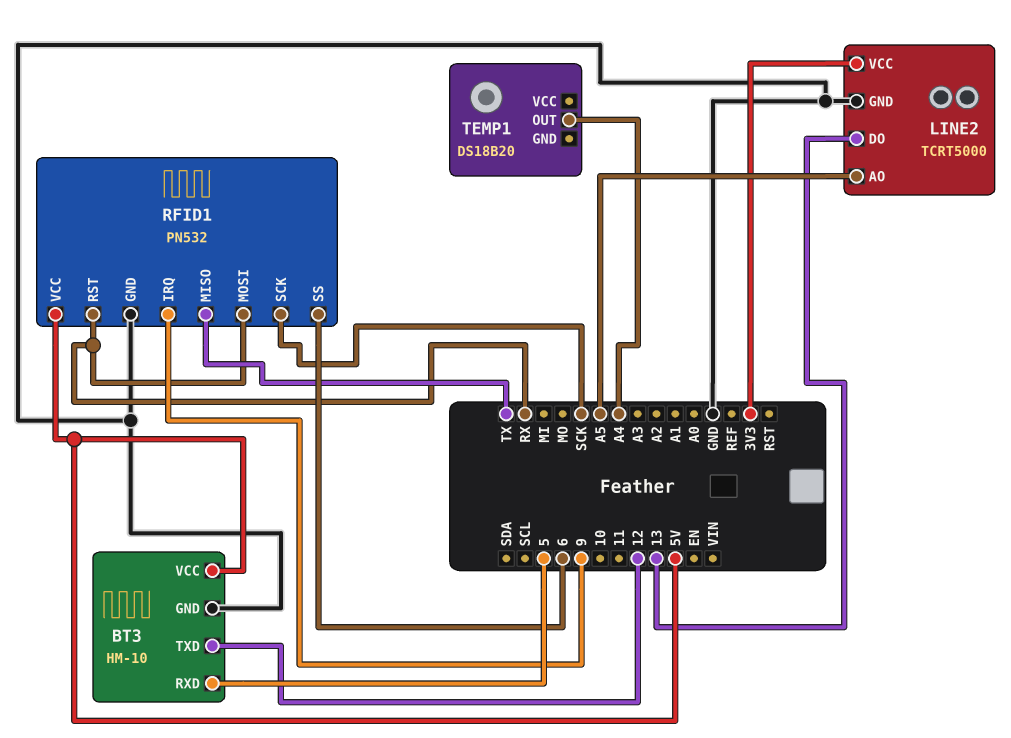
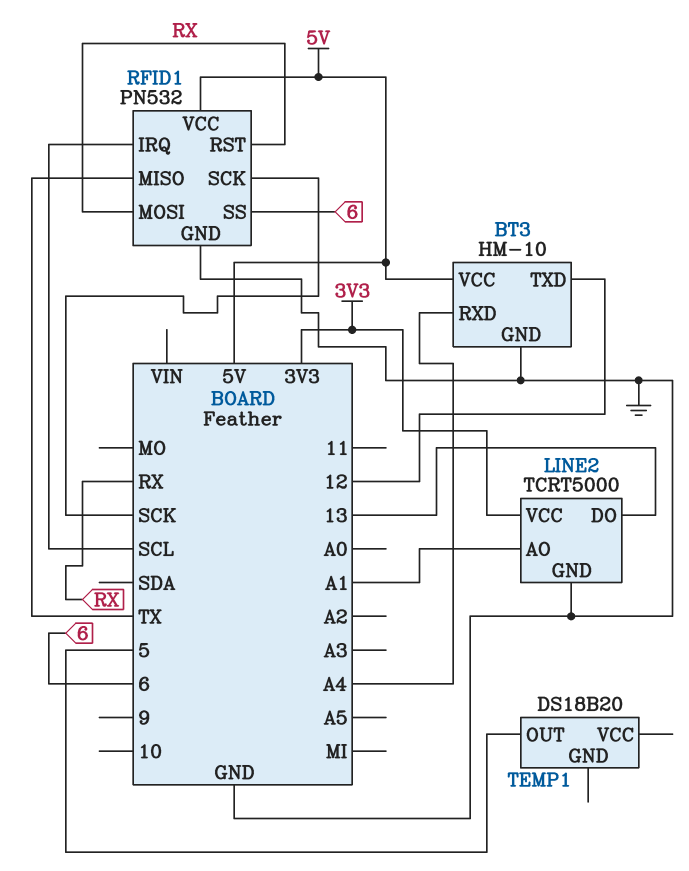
BT3 pin RXD: 5 -> A4
LINE2 pin AO: A5 -> A1
RFID1 pin IRQ: 9 -> SCL
TEMP1 pin OUT: A4 -> 5

